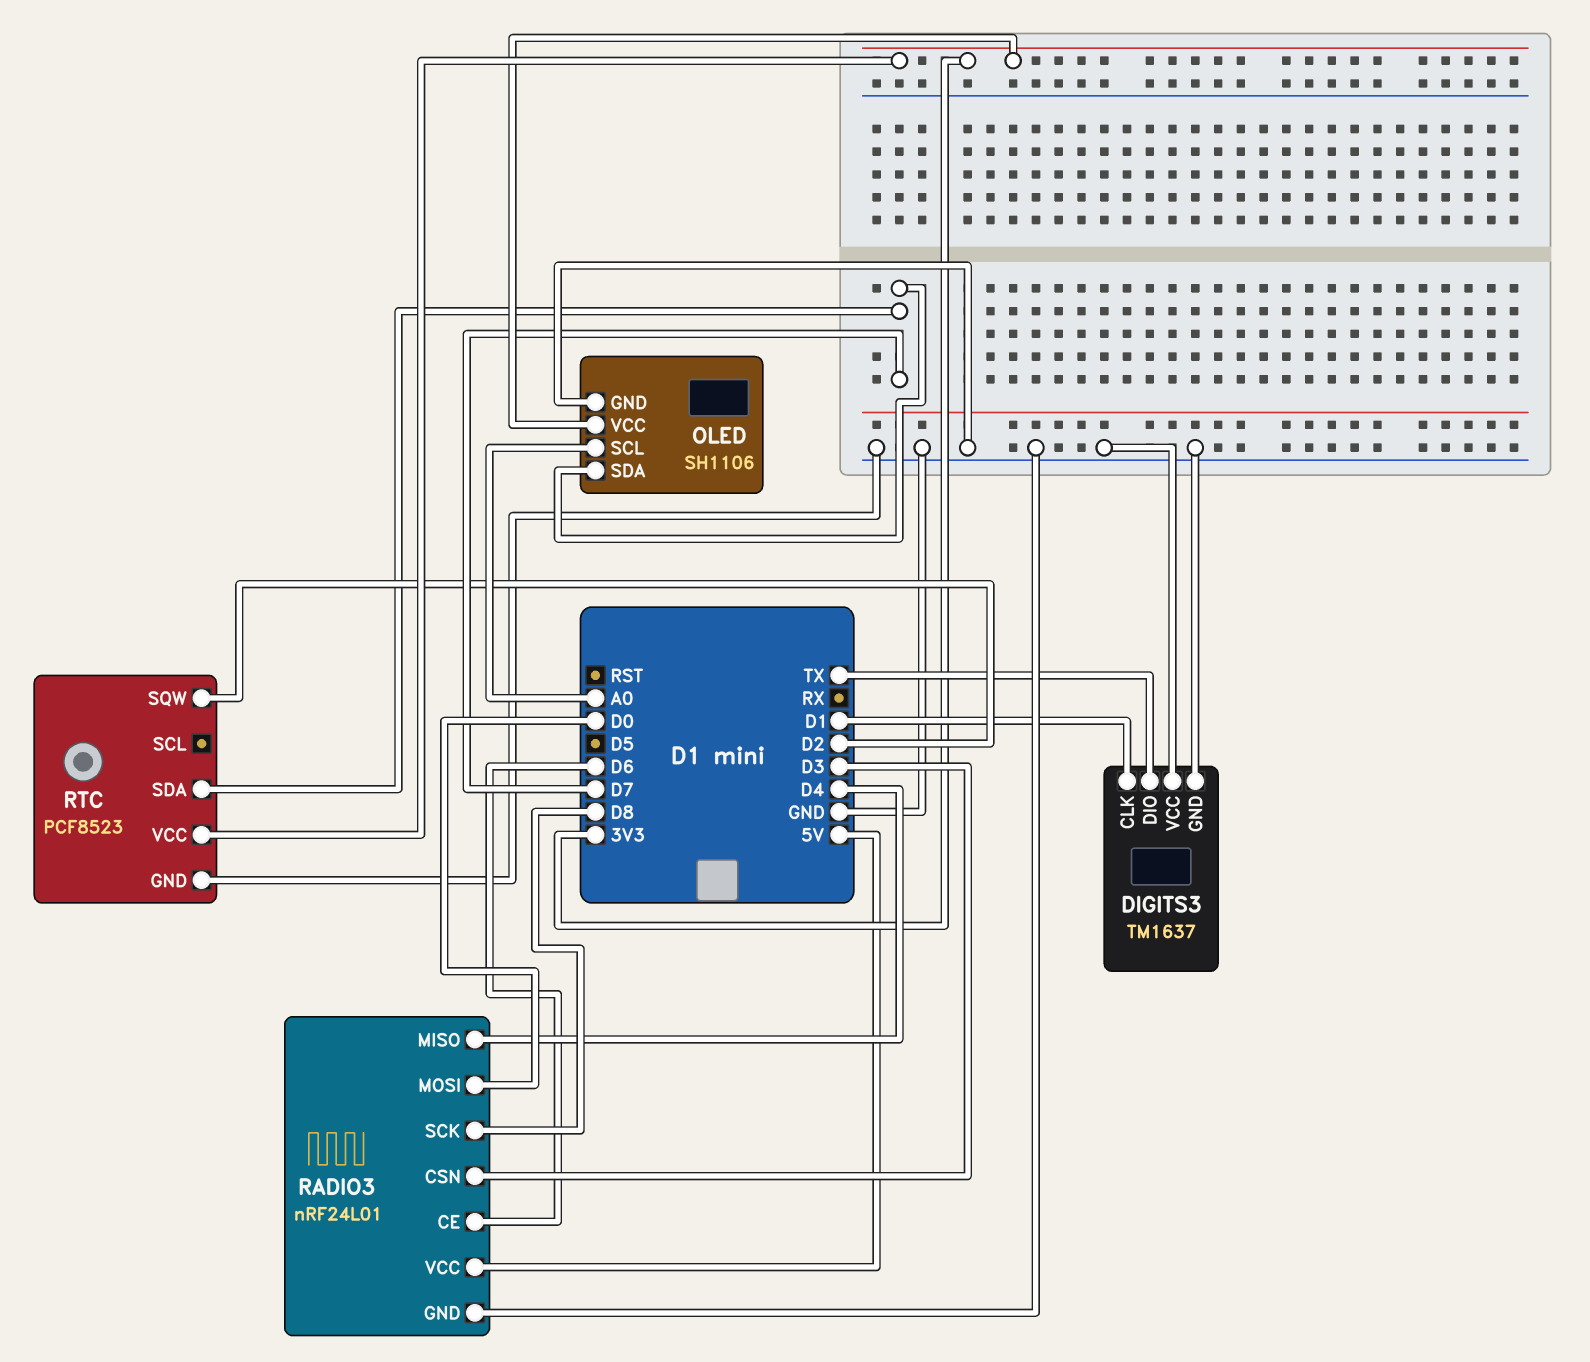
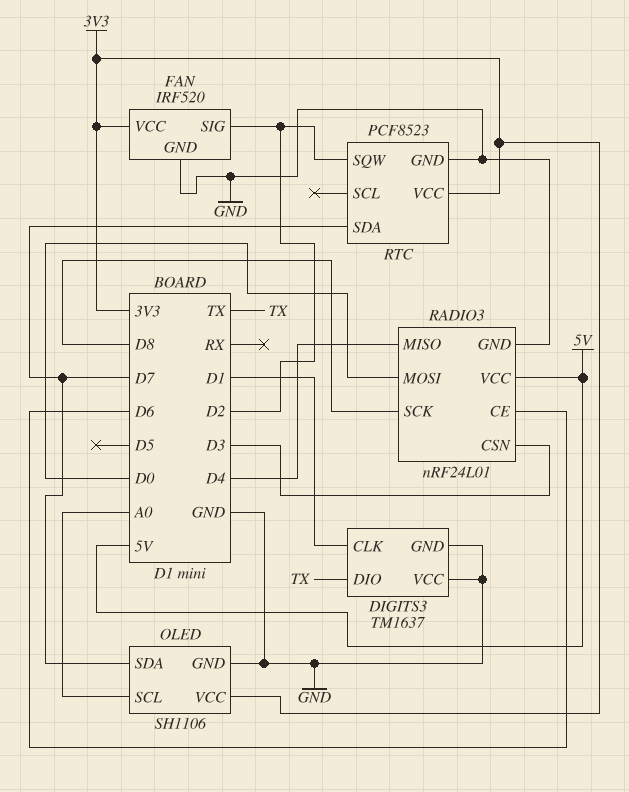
FAN: none -> IRF520
FAN pin GND: none -> GND
FAN pin SIG: none -> D2
FAN pin VCC: none -> 3V3

